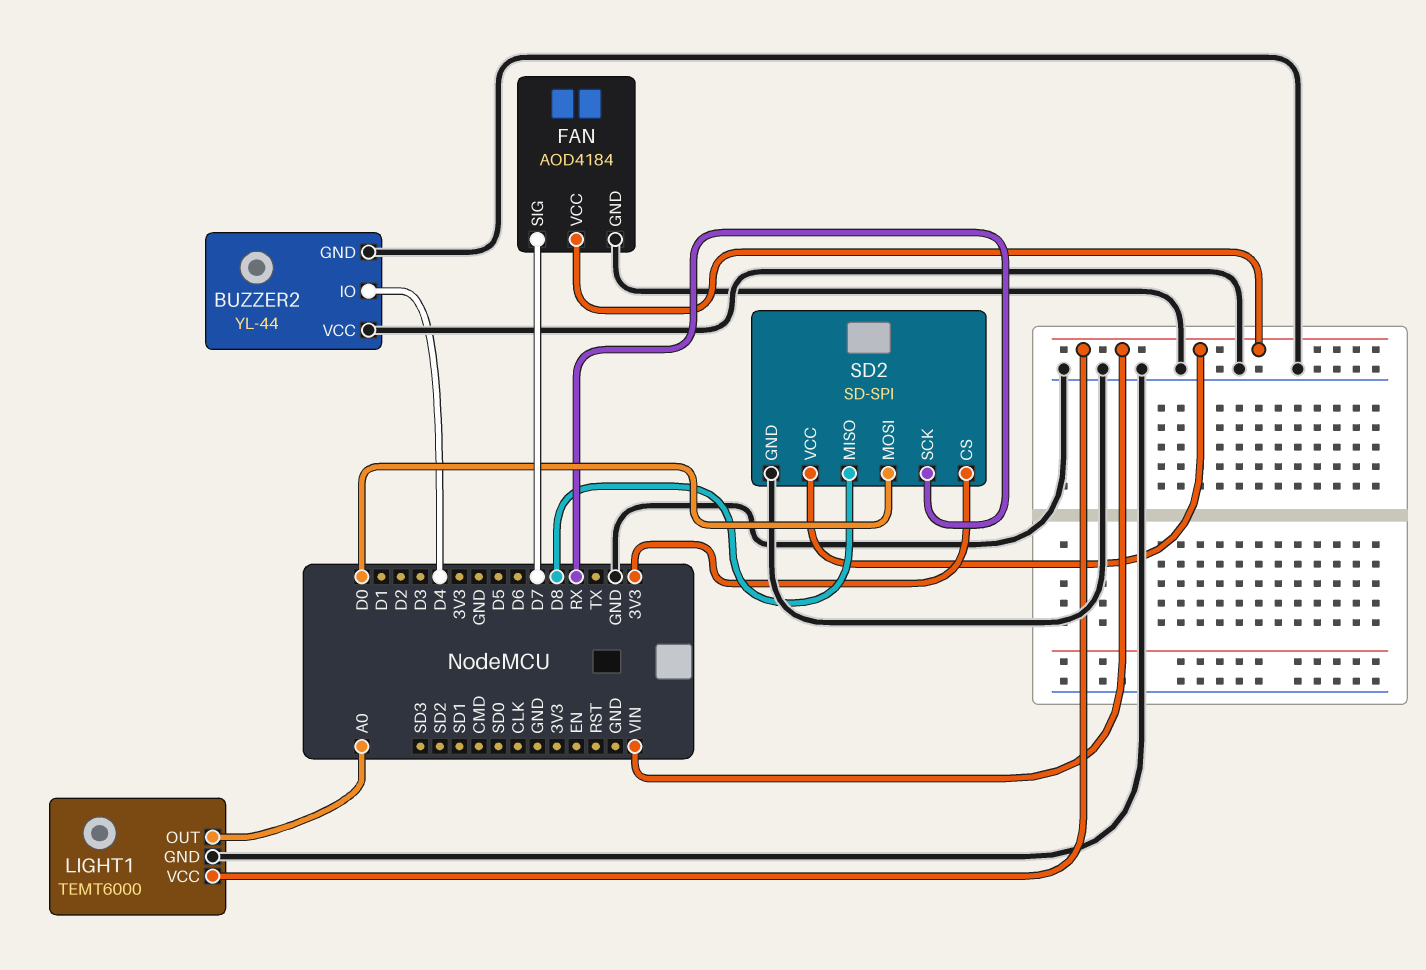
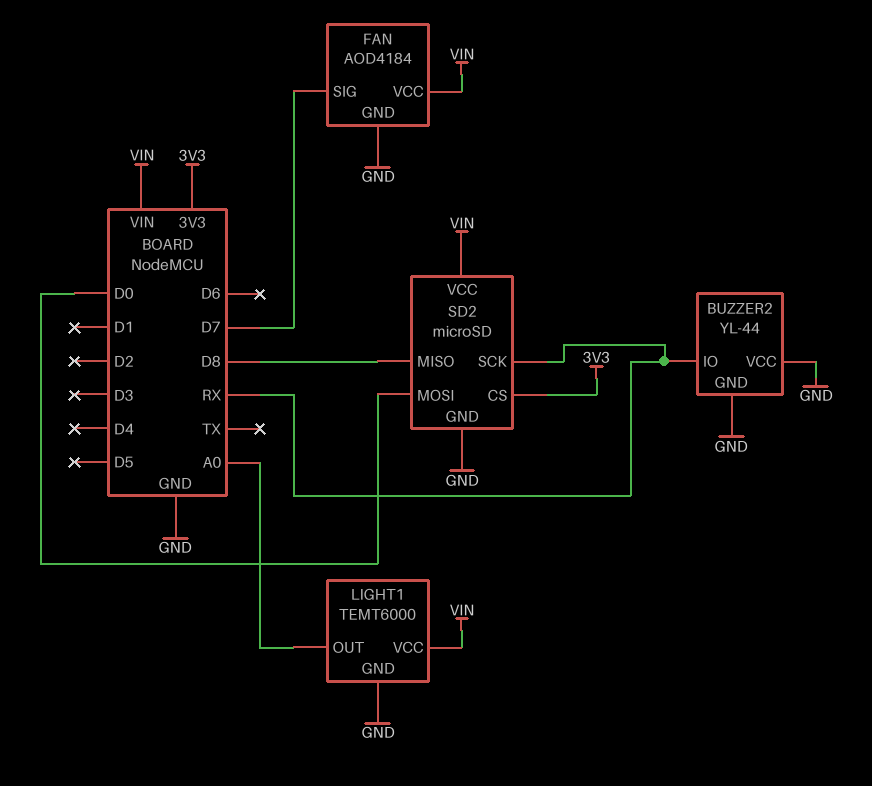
BUZZER2 pin IO: D4 -> RX
SD2: SD-SPI -> microSD

